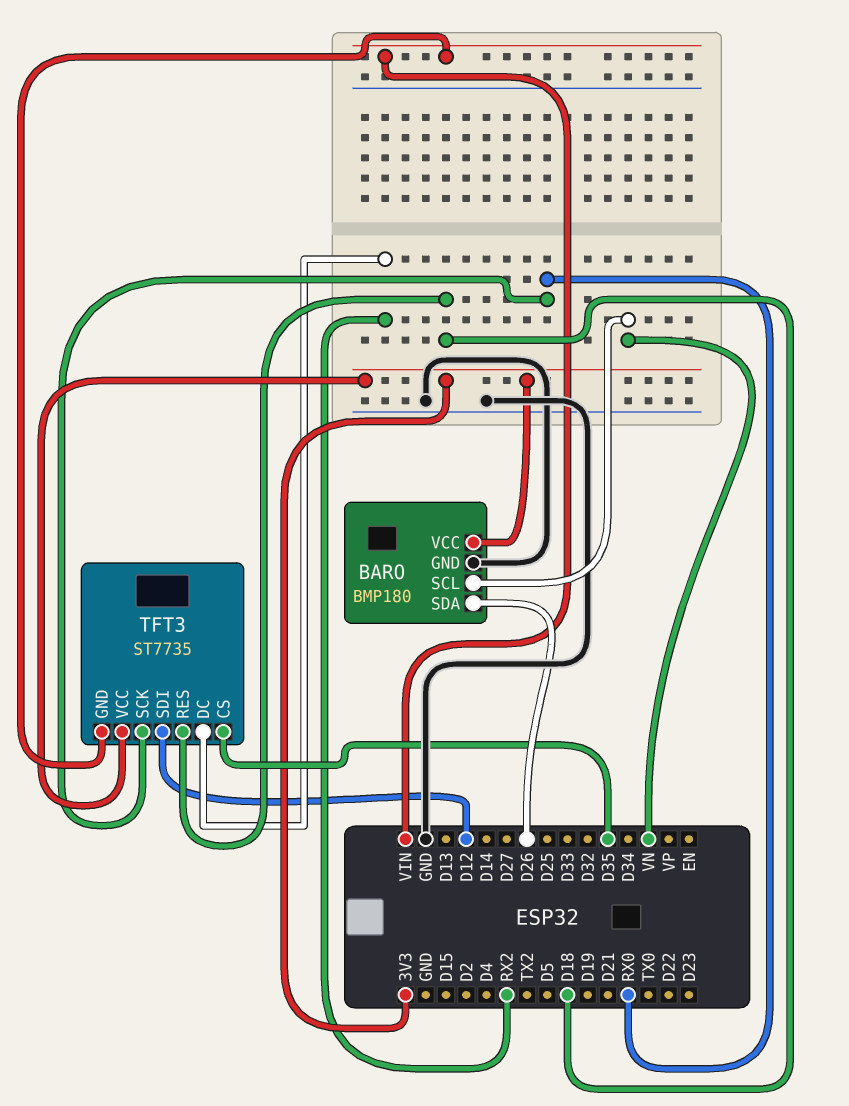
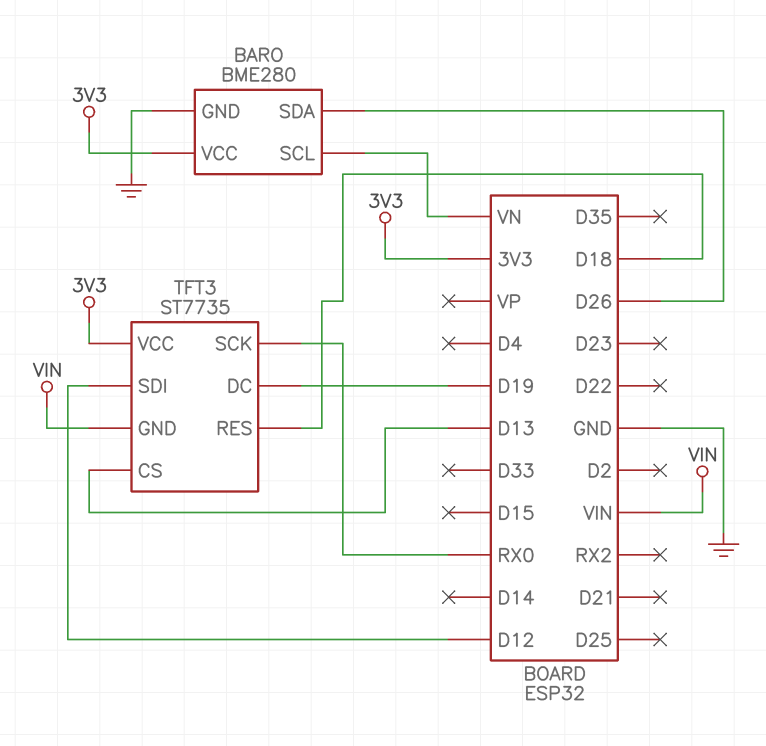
BARO: BMP180 -> BME280
TFT3 pin CS: D35 -> D13
TFT3 pin DC: RX2 -> D19

